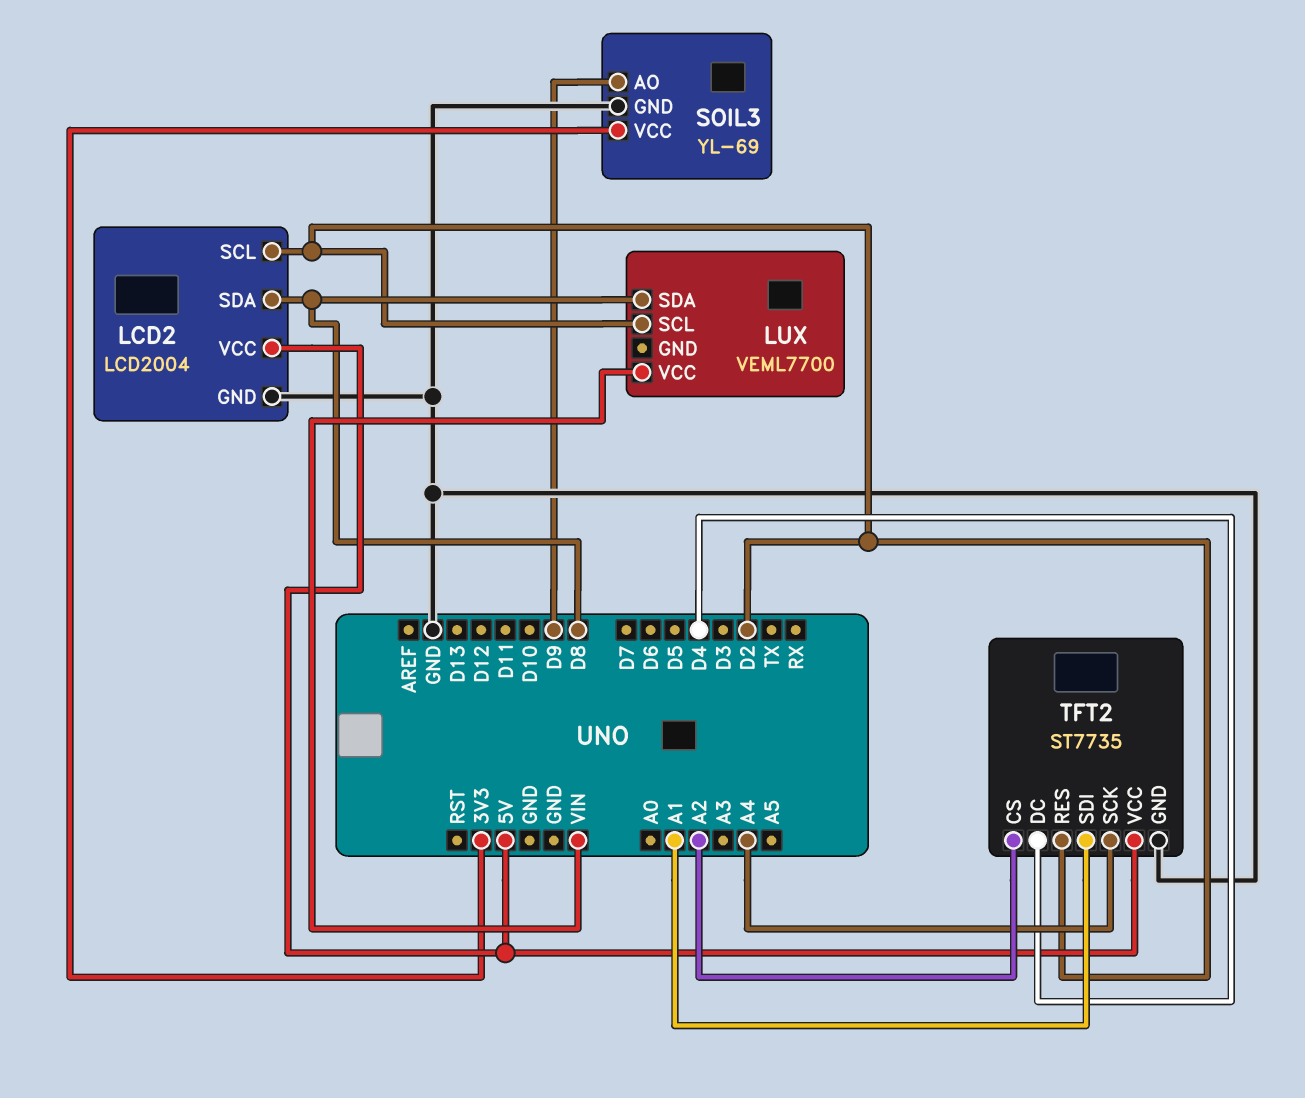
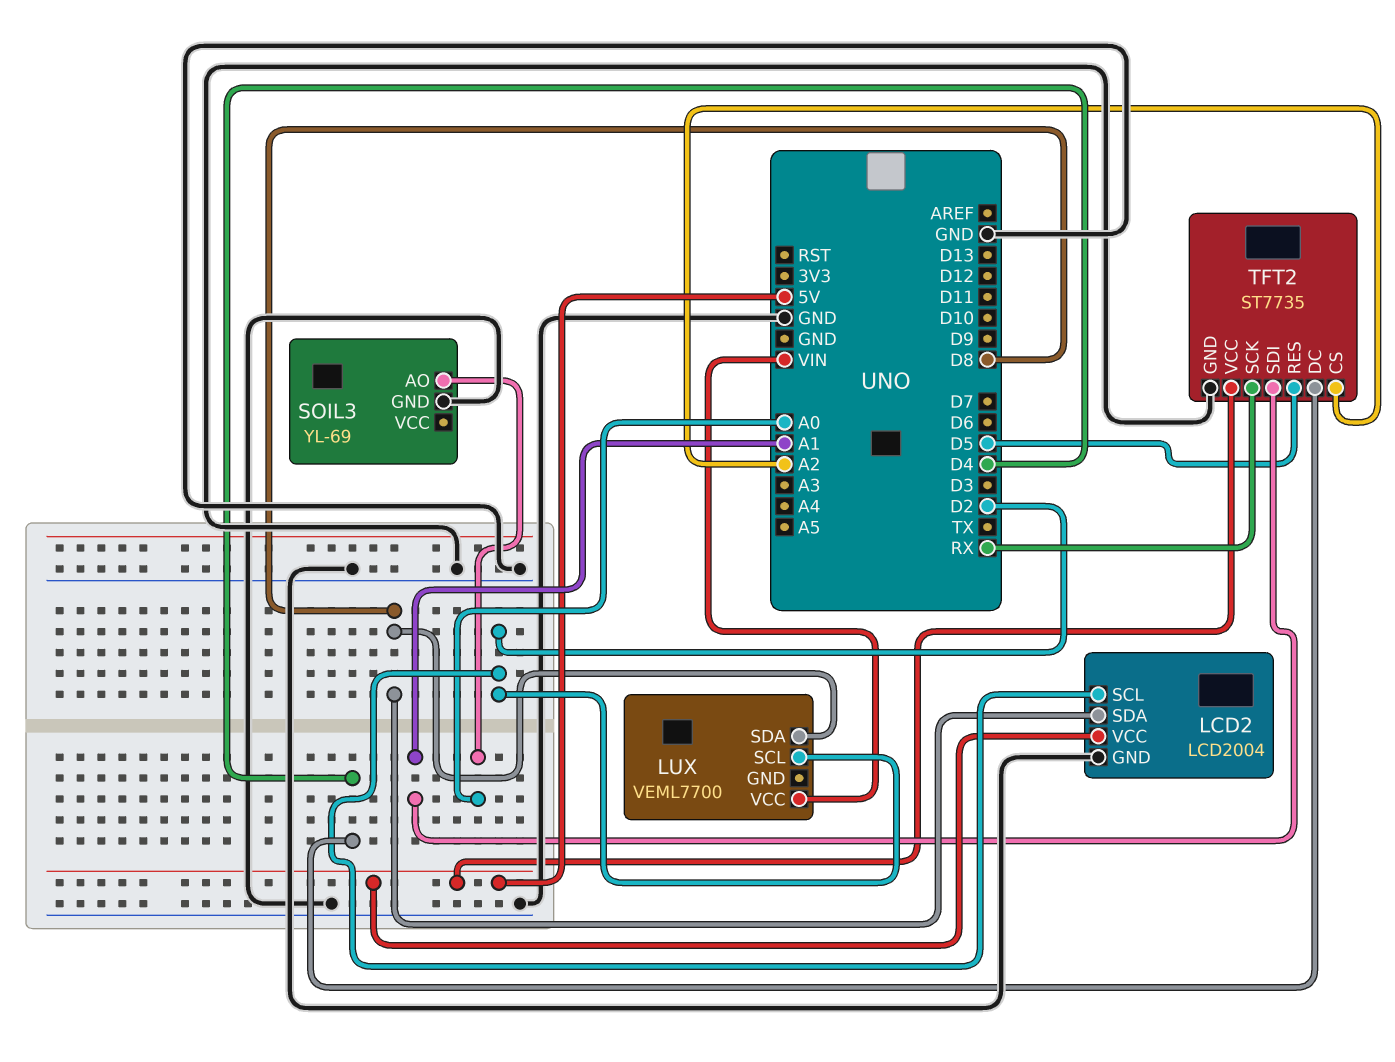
SOIL3 pin AO: D9 -> A0
SOIL3 pin VCC: 3V3 -> none
TFT2 pin RES: D2 -> D5
TFT2 pin SCK: A4 -> RX

